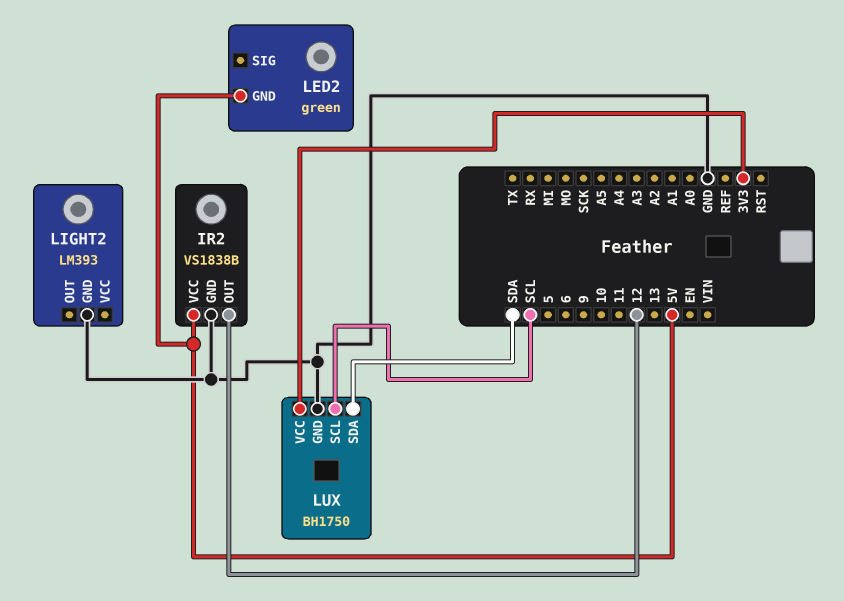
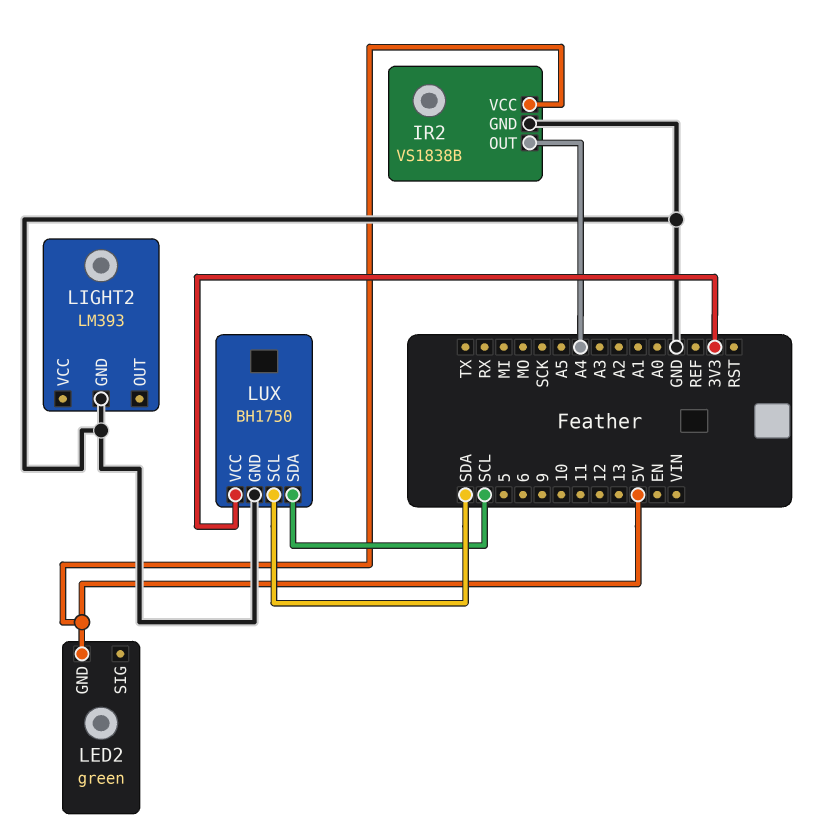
IR2 pin OUT: 12 -> A4
LUX pin SCL: SCL -> SDA
LUX pin SDA: SDA -> SCL

